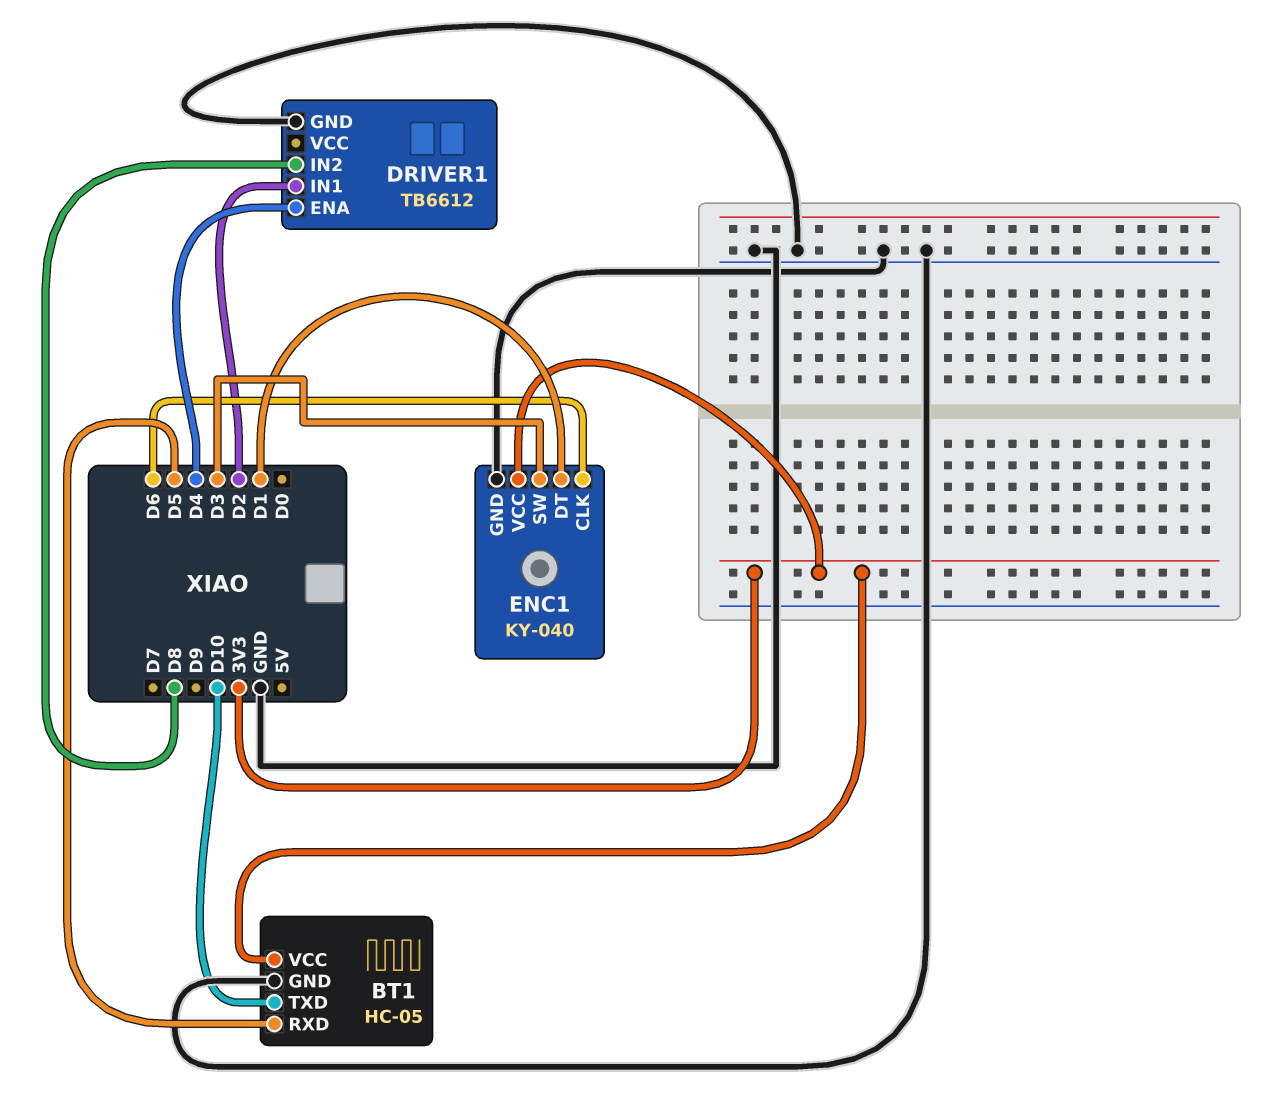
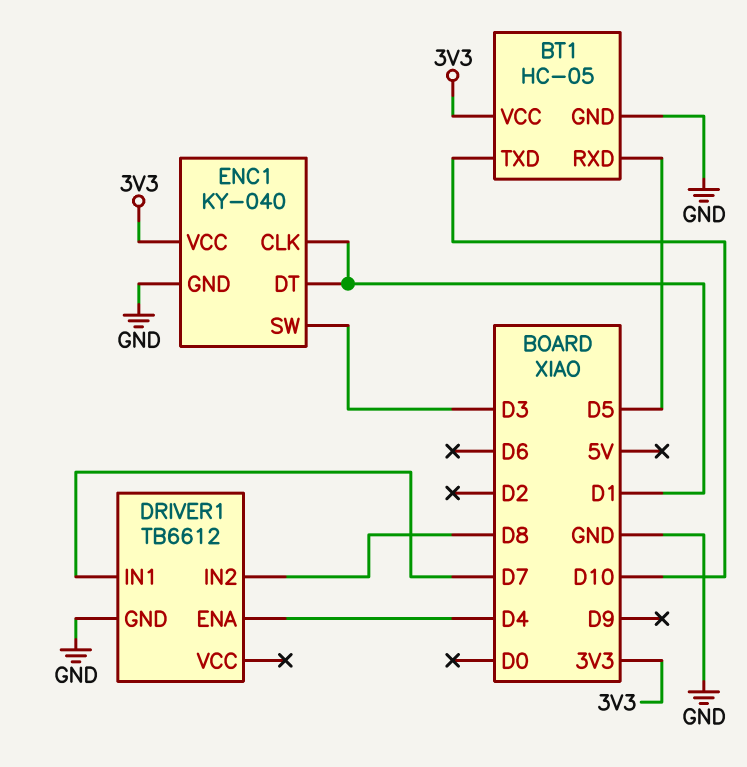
DRIVER1 pin IN1: D2 -> D7
ENC1 pin CLK: D6 -> D1

